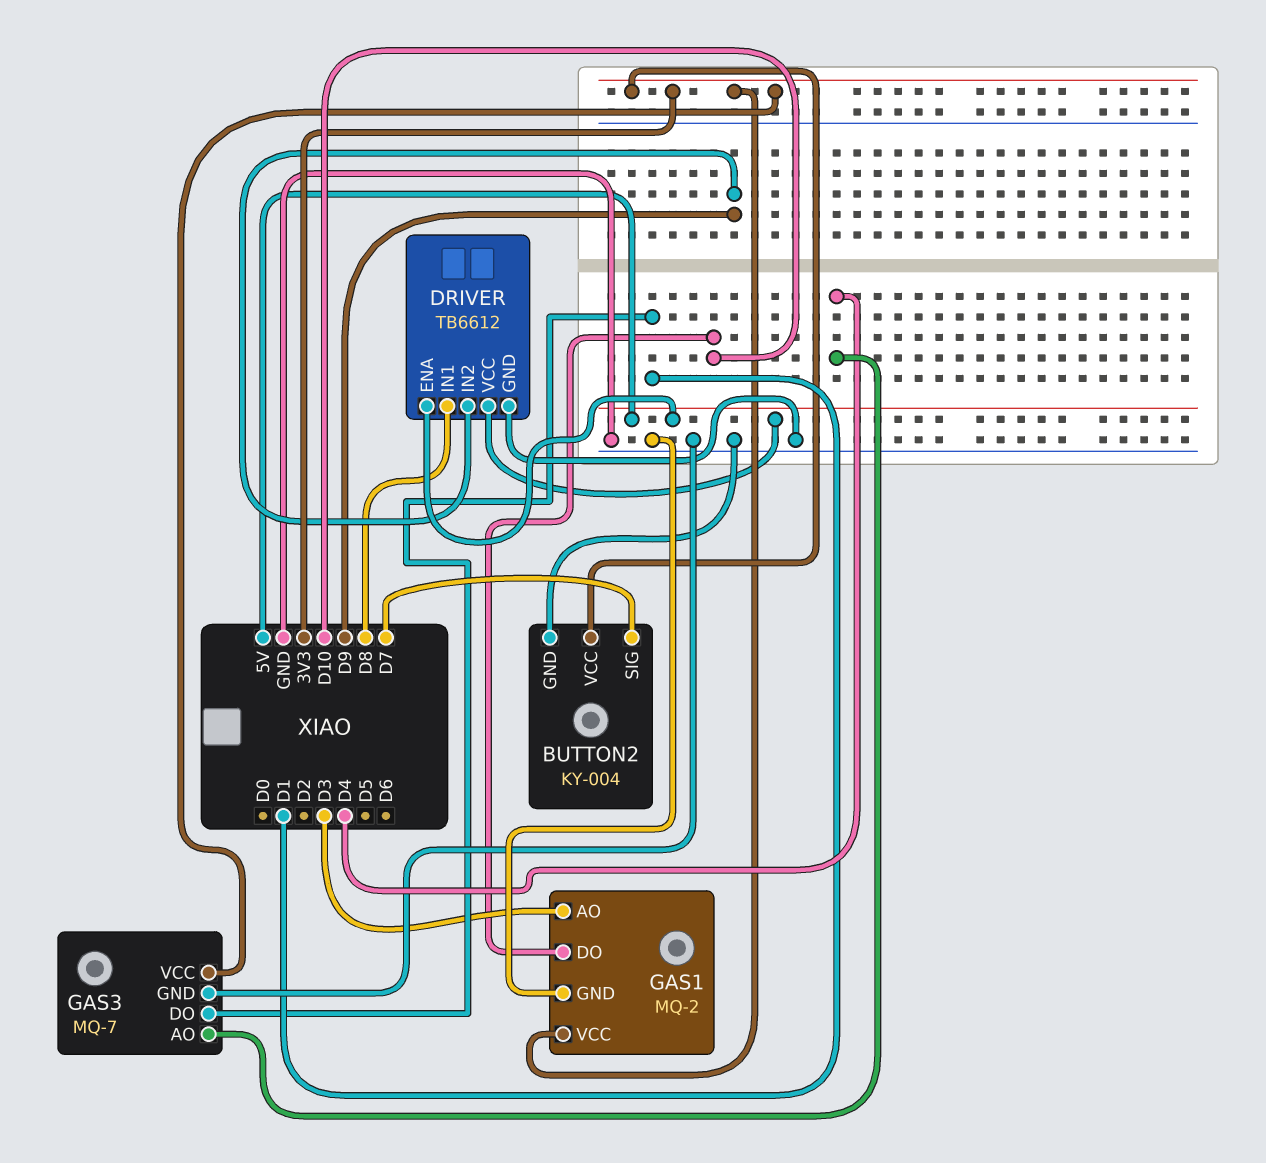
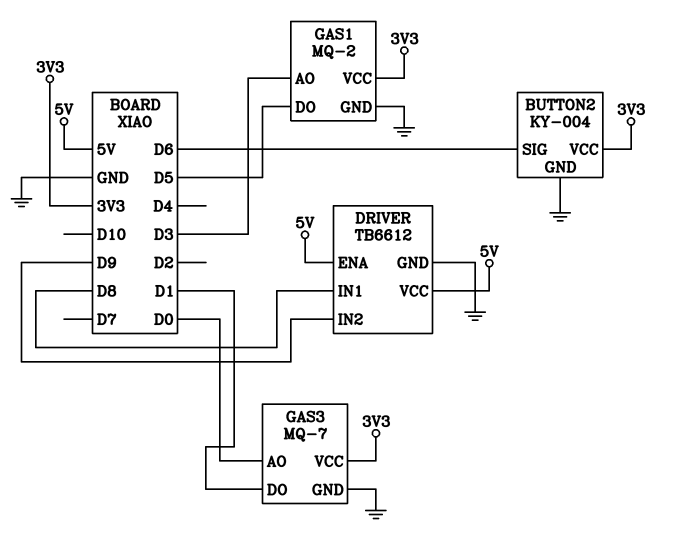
BUTTON2 pin SIG: D7 -> D6
GAS1 pin DO: D10 -> D5
GAS3 pin AO: D4 -> D0

